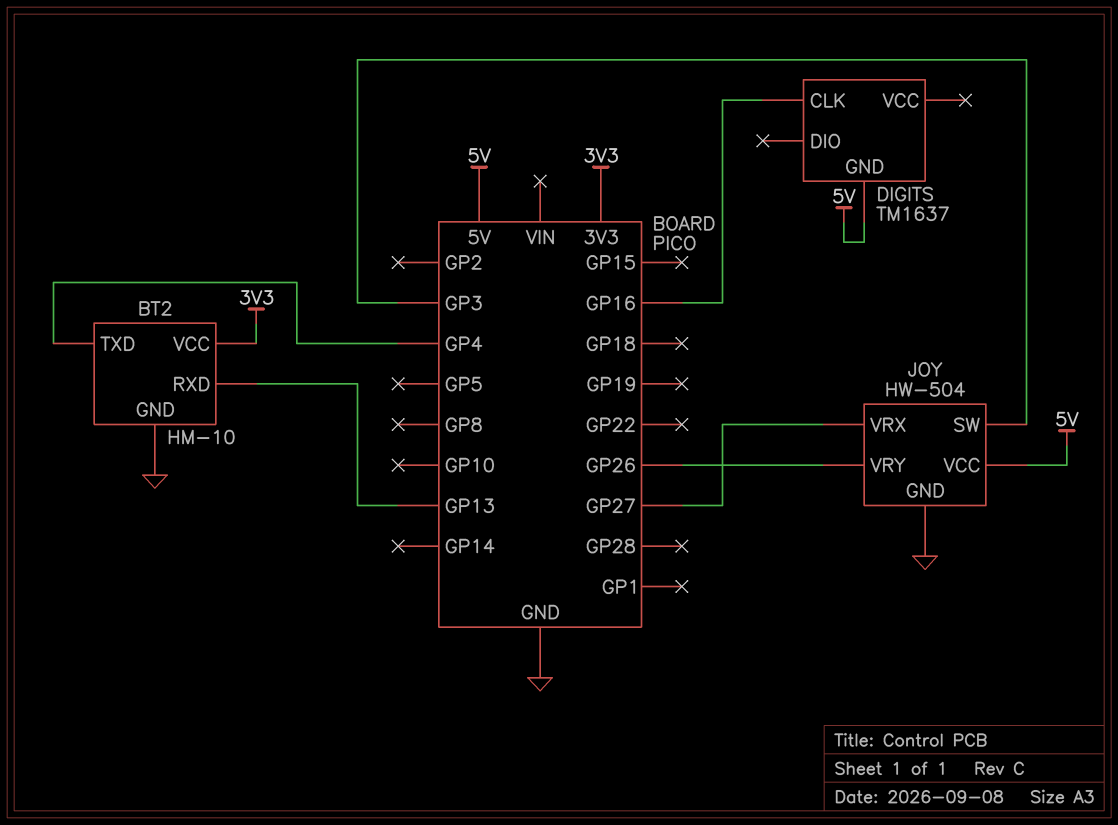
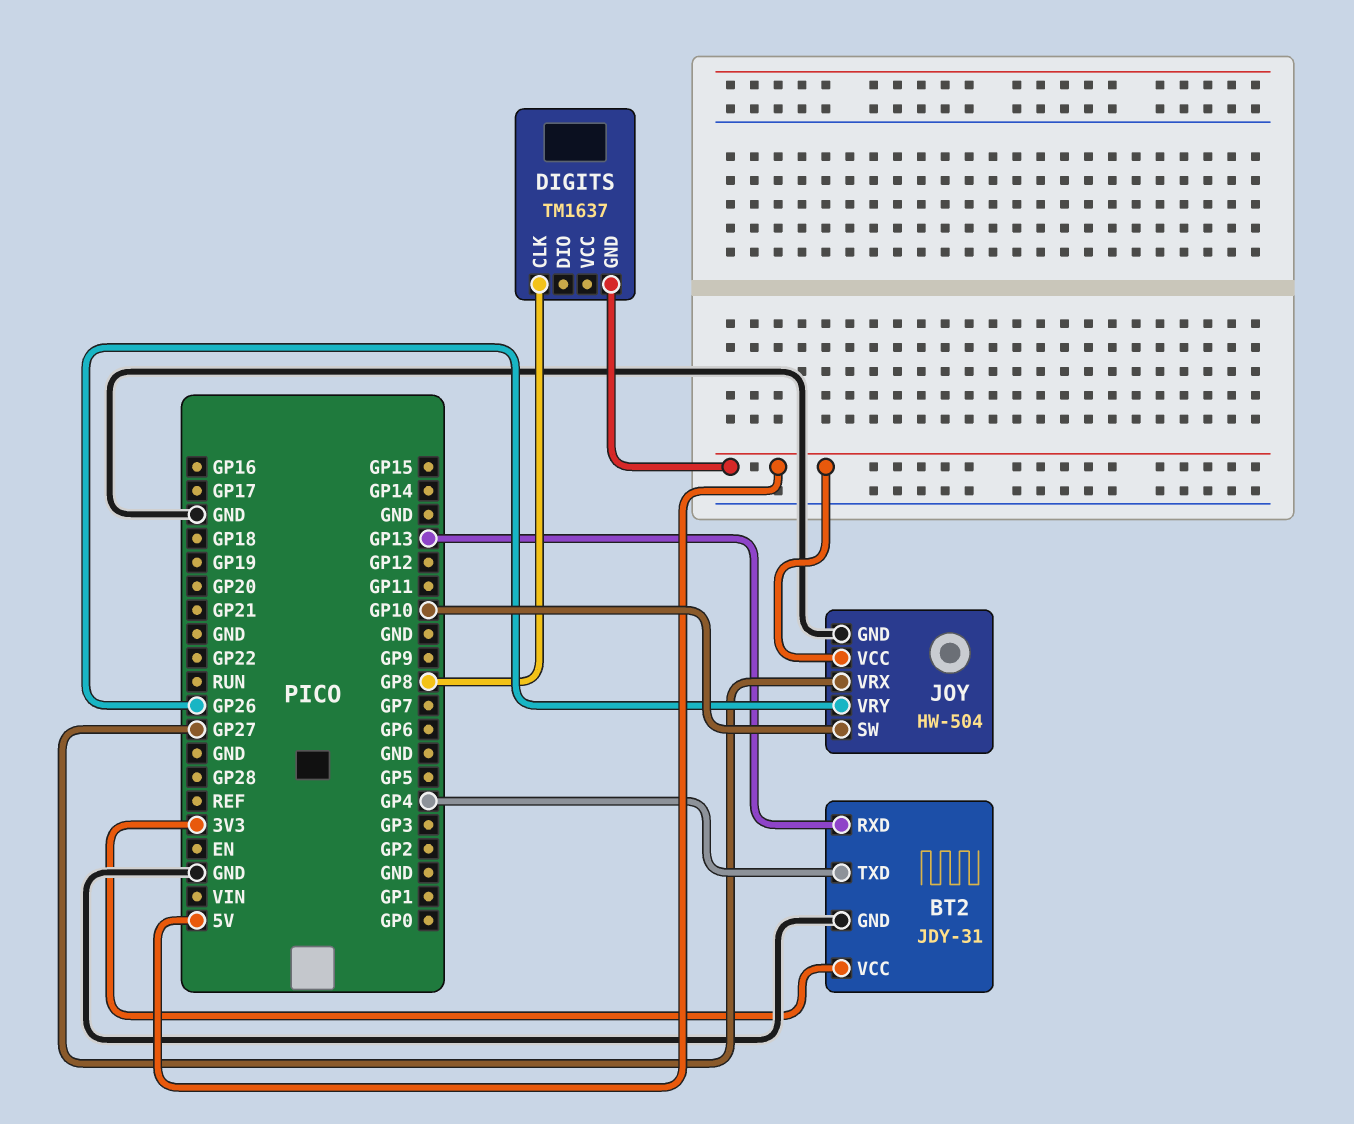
BT2: HM-10 -> JDY-31
DIGITS pin CLK: GP16 -> GP8
JOY pin SW: GP3 -> GP10

